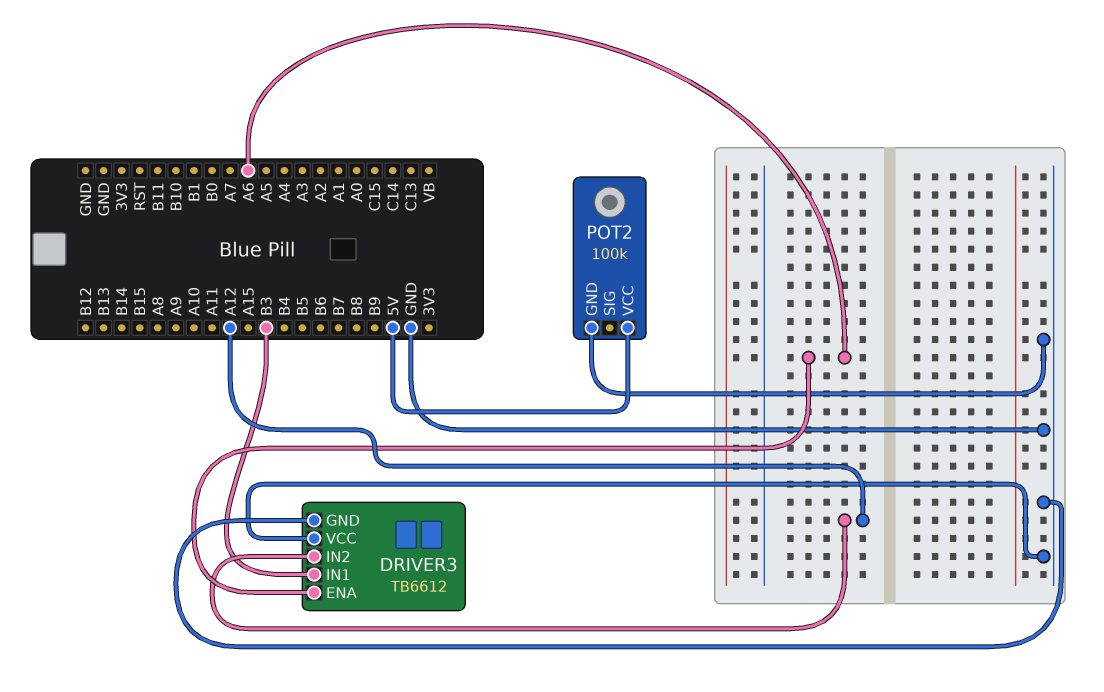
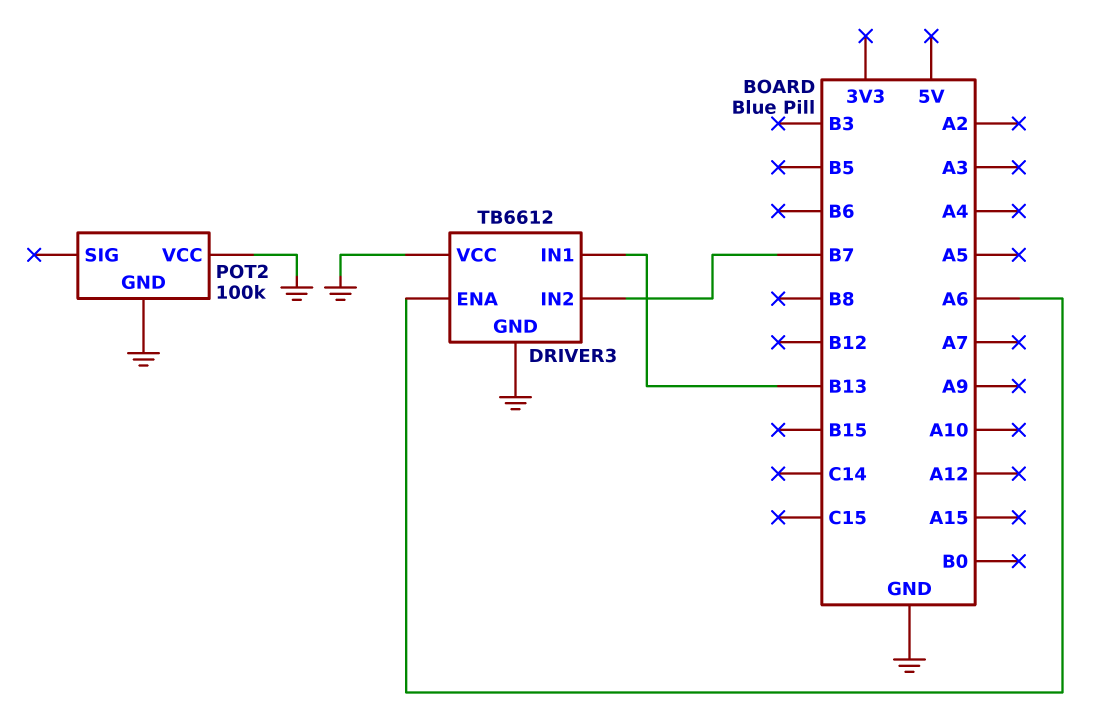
DRIVER3 pin IN1: B3 -> B13
DRIVER3 pin IN2: A12 -> B7
POT2 pin VCC: 5V -> GND

